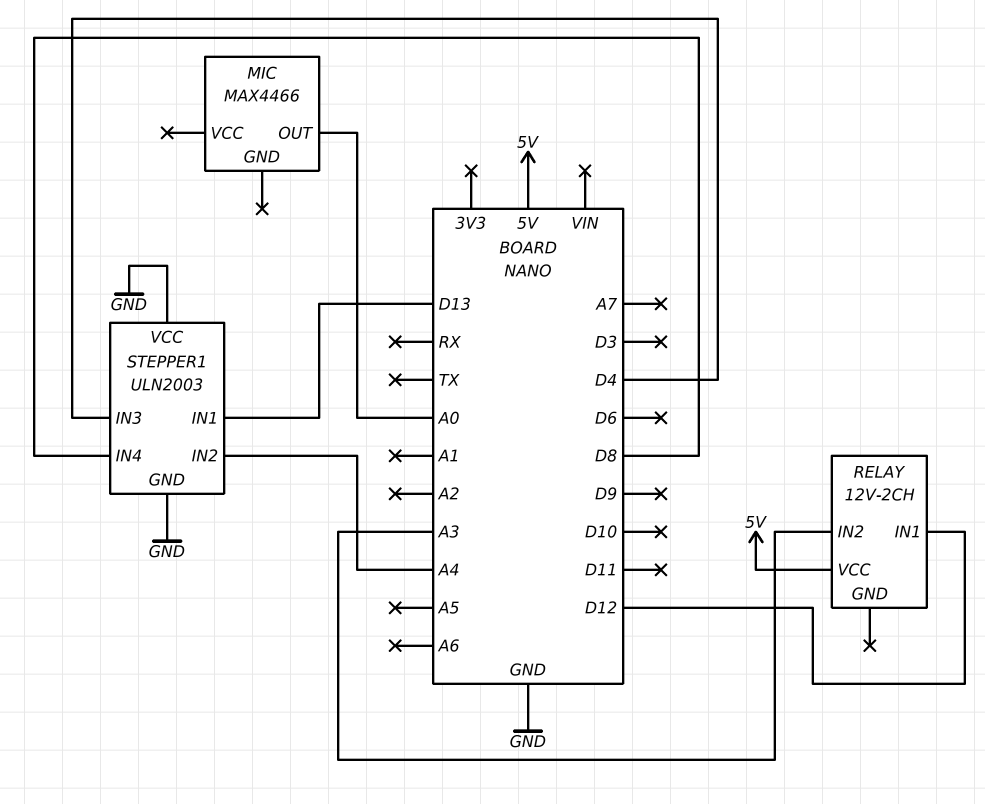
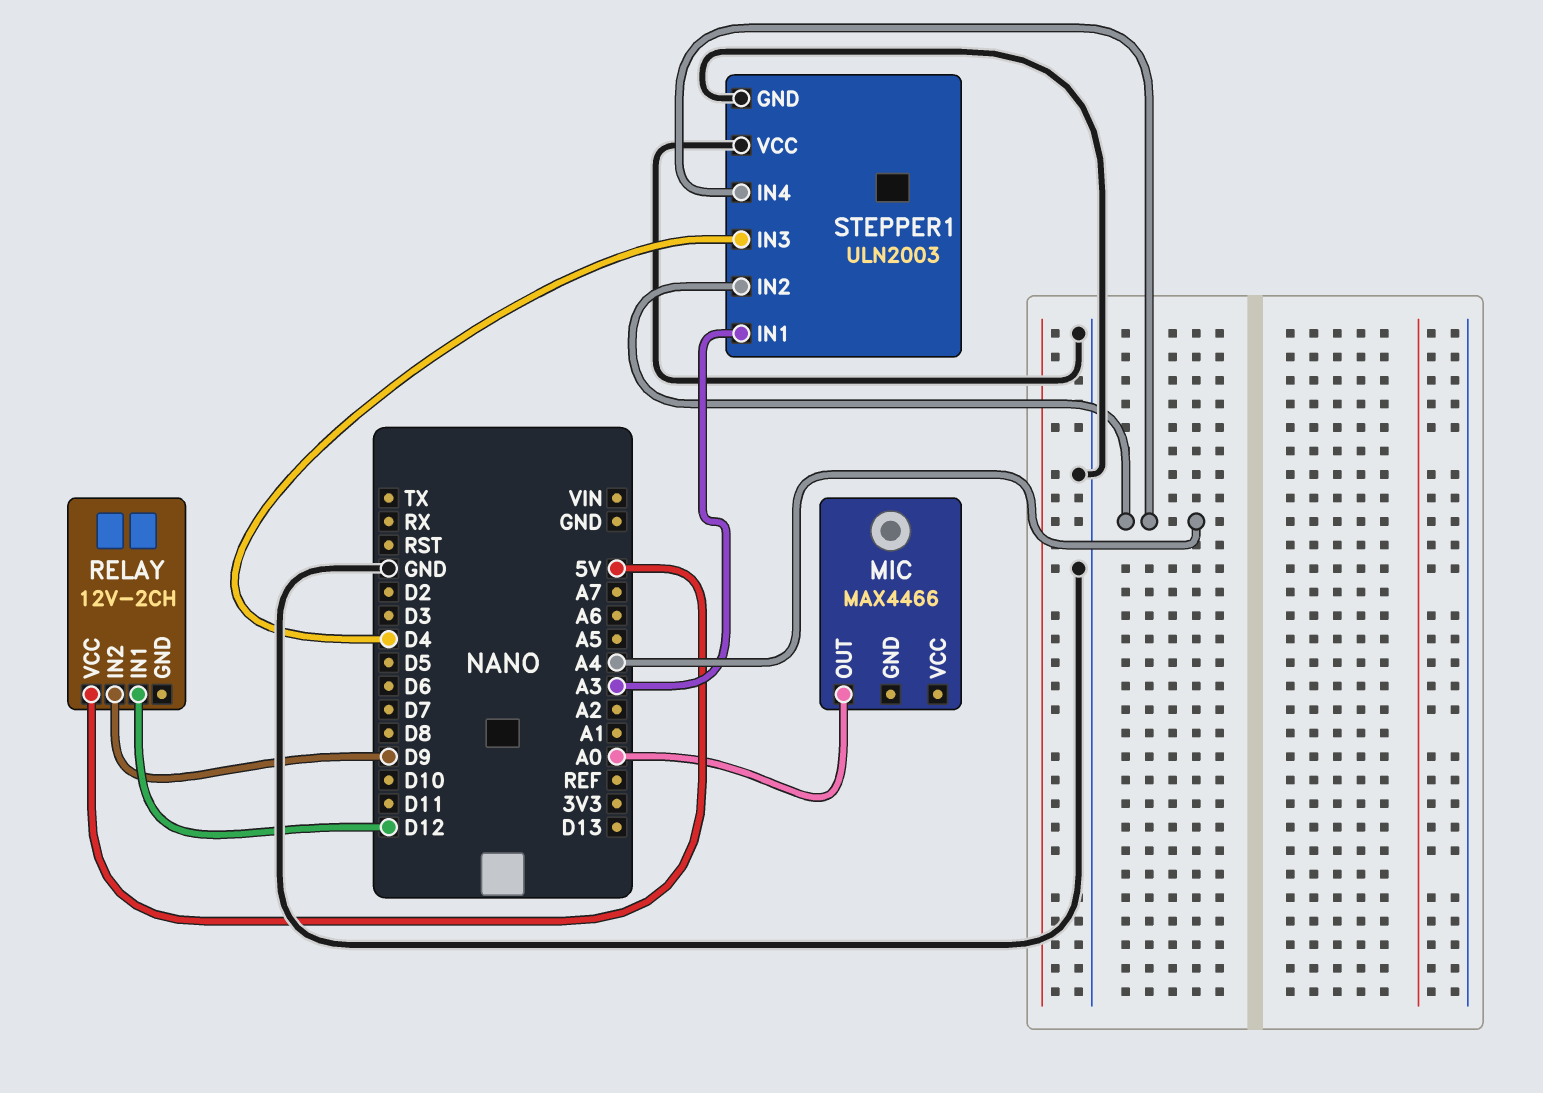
RELAY pin IN2: A3 -> D9
STEPPER1 pin IN1: D13 -> A3
STEPPER1 pin IN4: D8 -> A4

